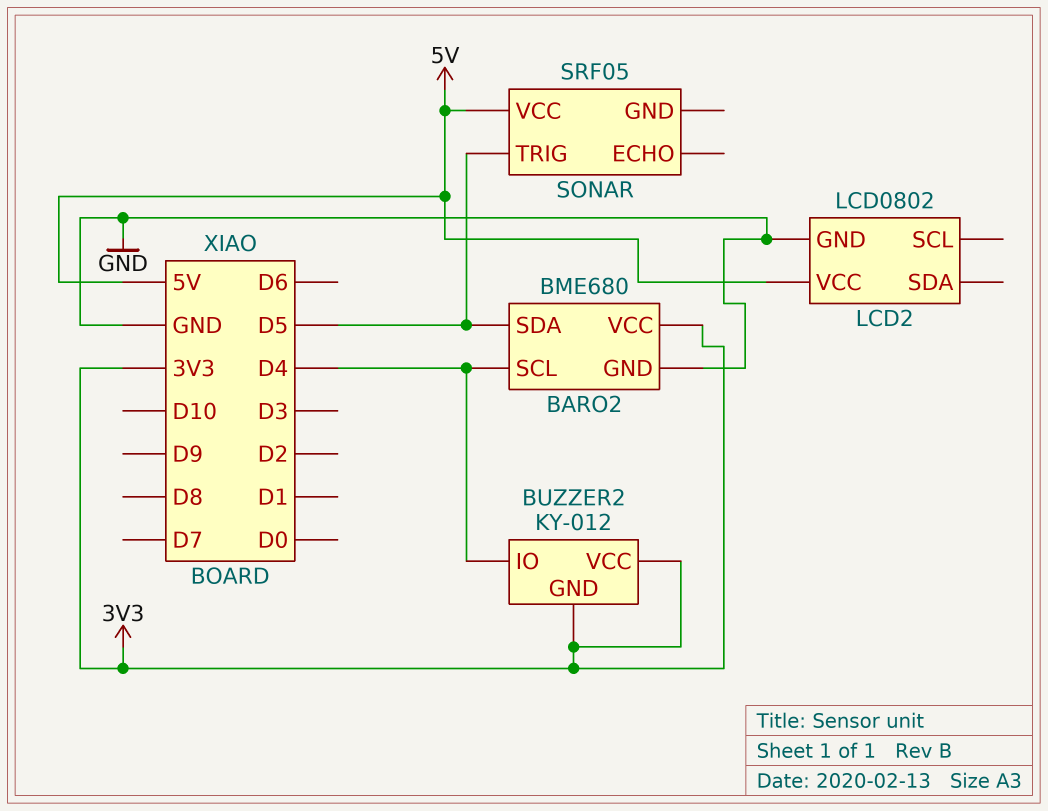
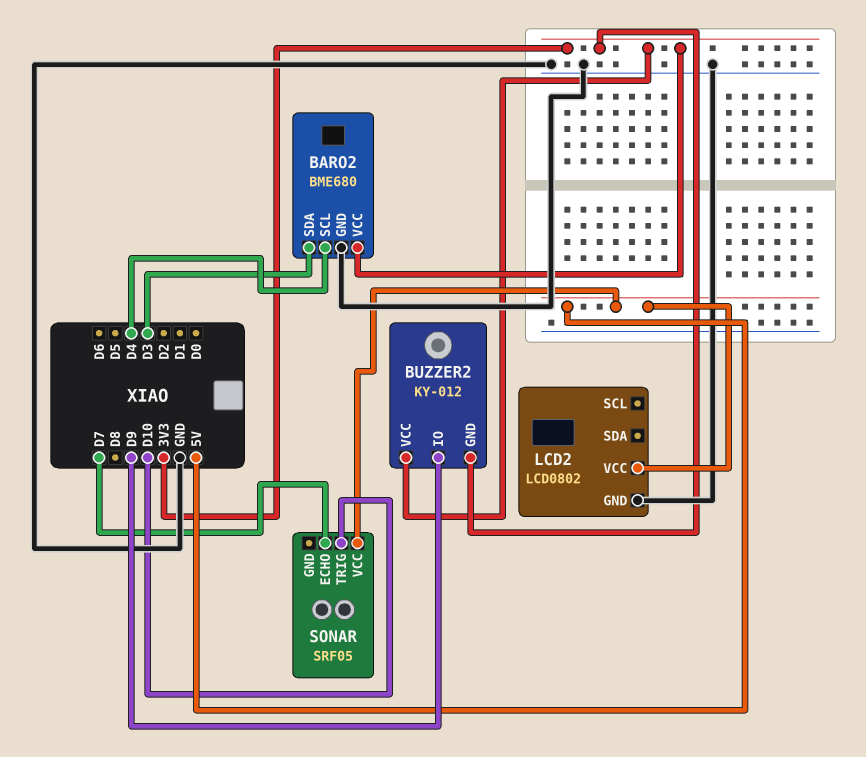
BARO2 pin SDA: D5 -> D3
BUZZER2 pin IO: D4 -> D9
SONAR pin ECHO: none -> D7
SONAR pin TRIG: D5 -> D10

